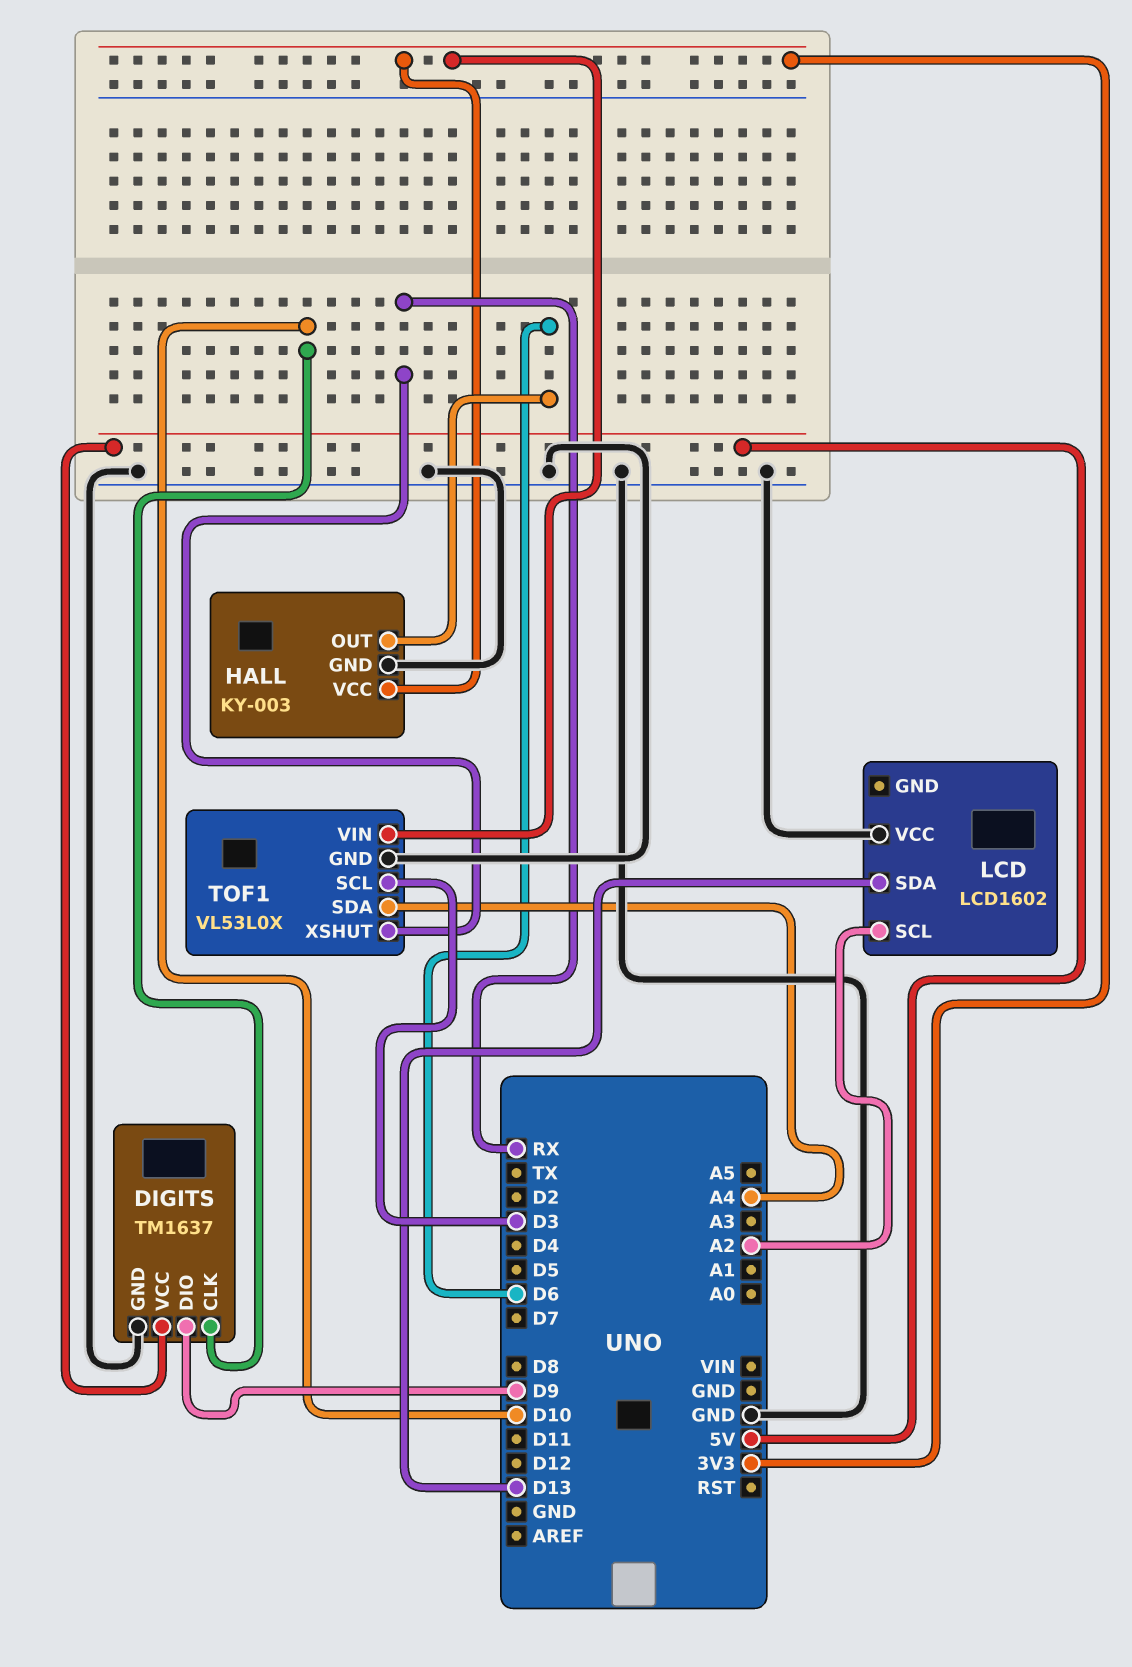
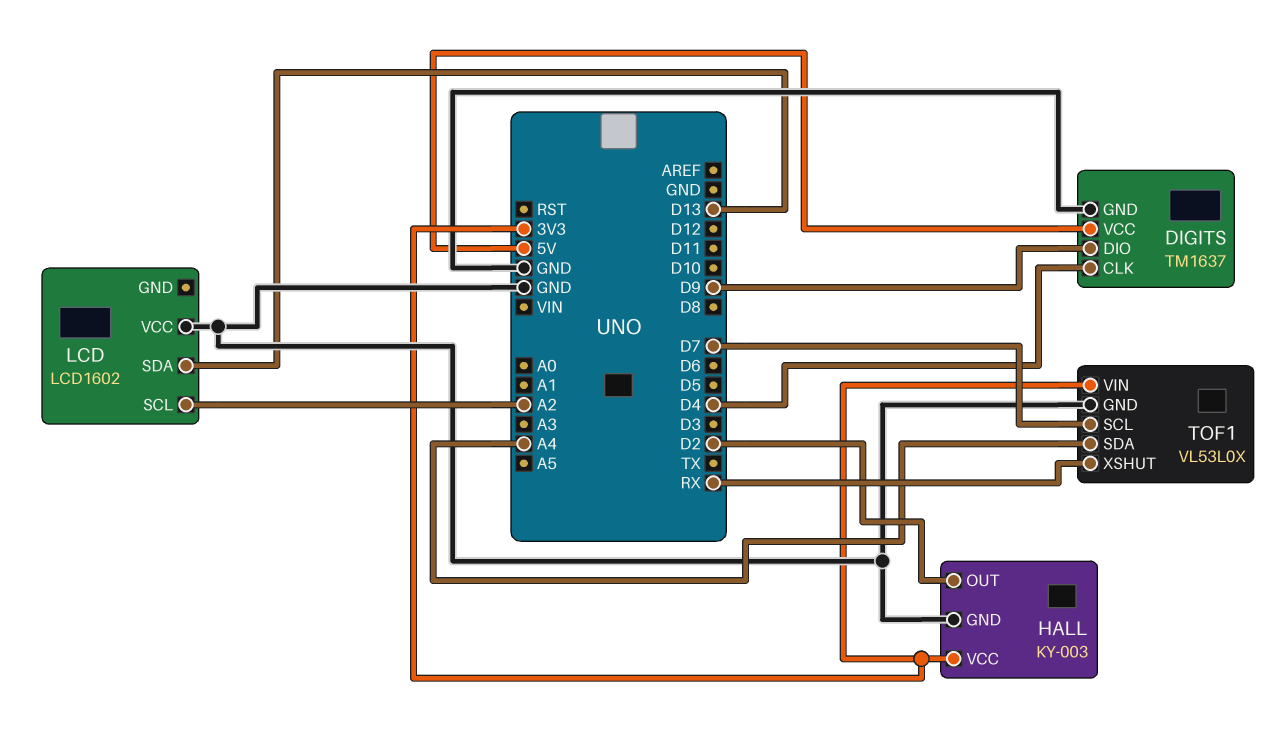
DIGITS pin CLK: D10 -> D4
HALL pin OUT: D6 -> D2
TOF1 pin SCL: D3 -> D7

